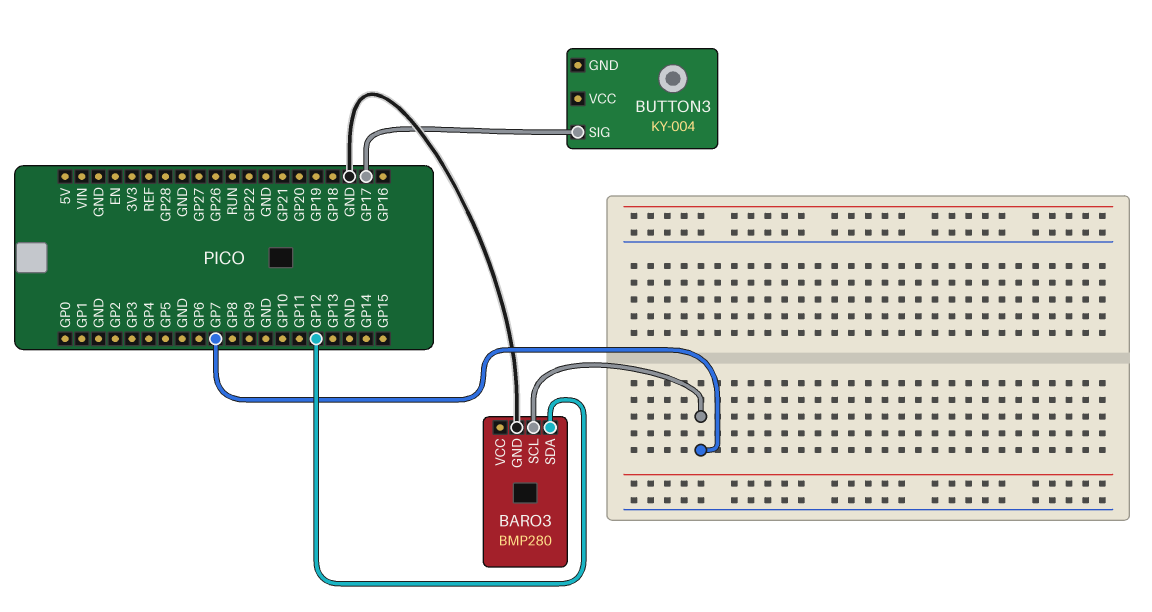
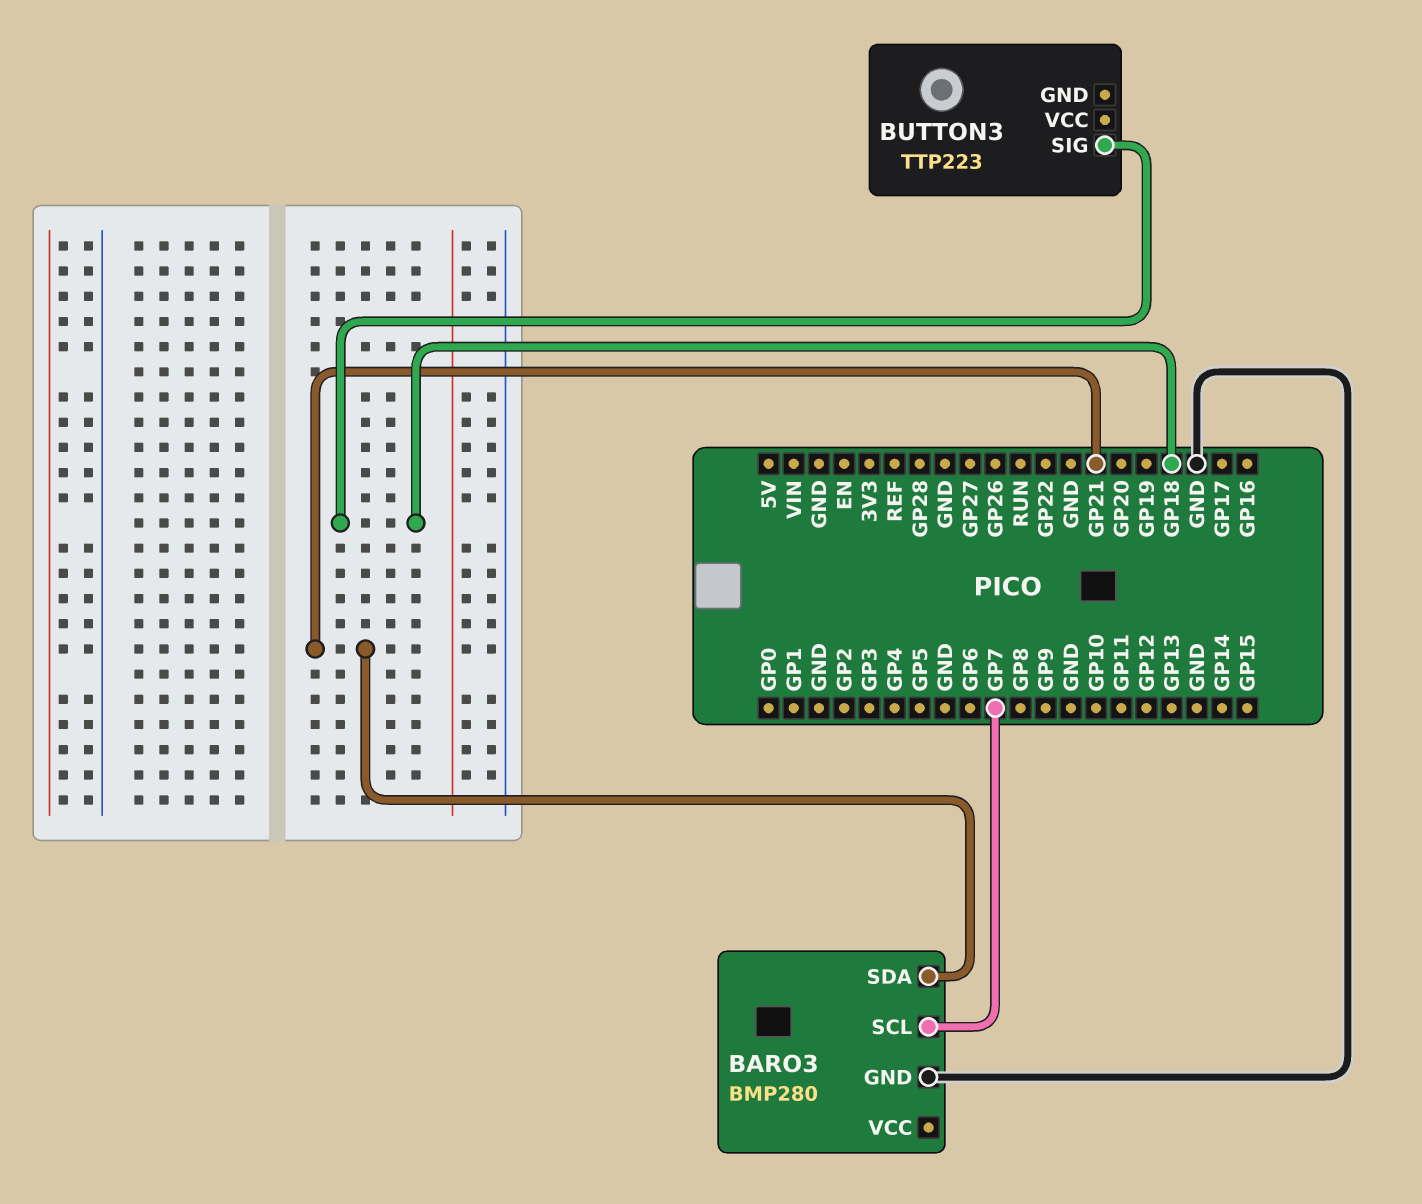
BARO3 pin SDA: GP12 -> GP21
BUTTON3: KY-004 -> TTP223
BUTTON3 pin SIG: GP17 -> GP18

